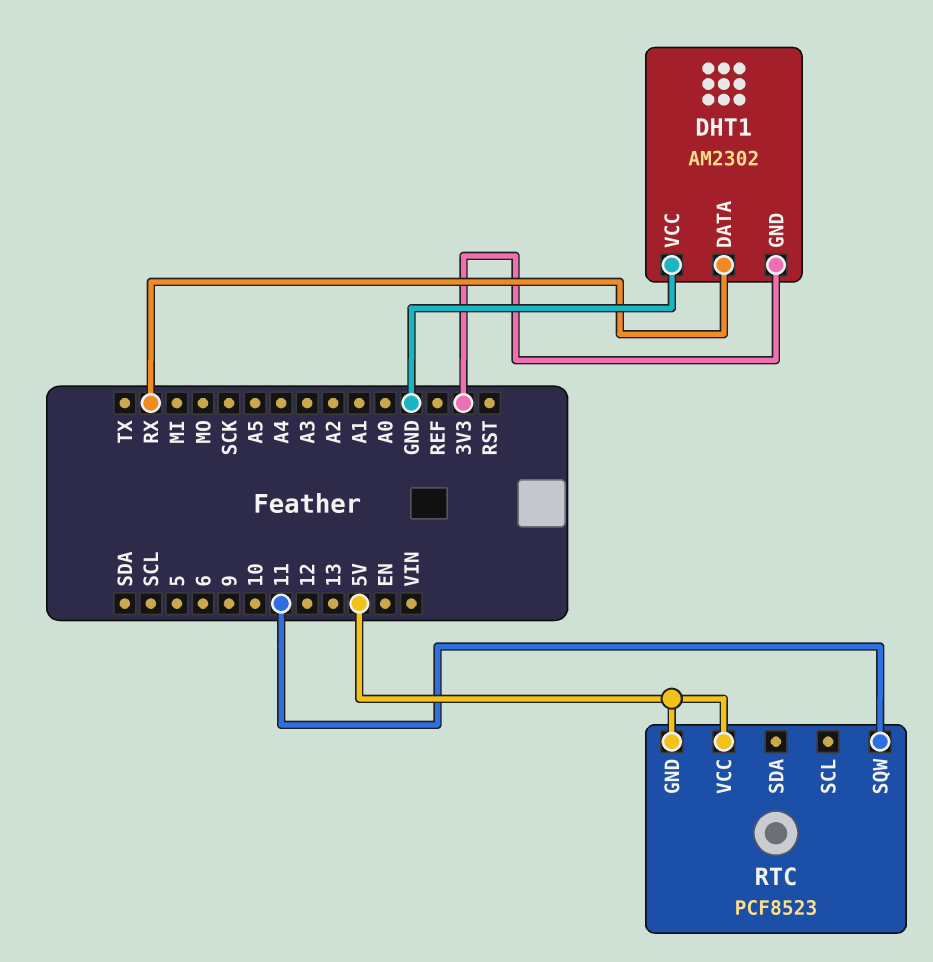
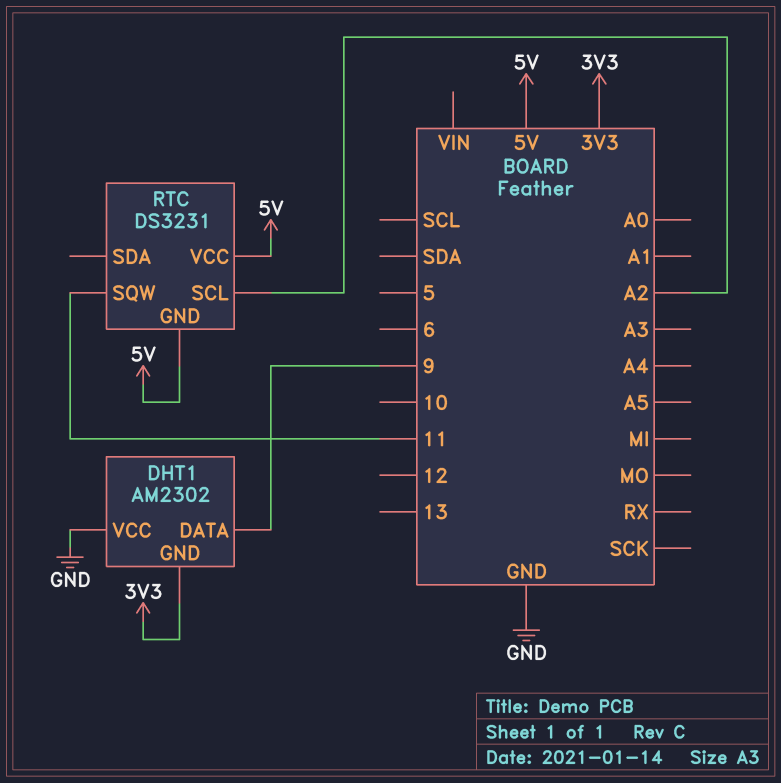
DHT1 pin DATA: RX -> 9
RTC: PCF8523 -> DS3231
RTC pin SCL: none -> A2

